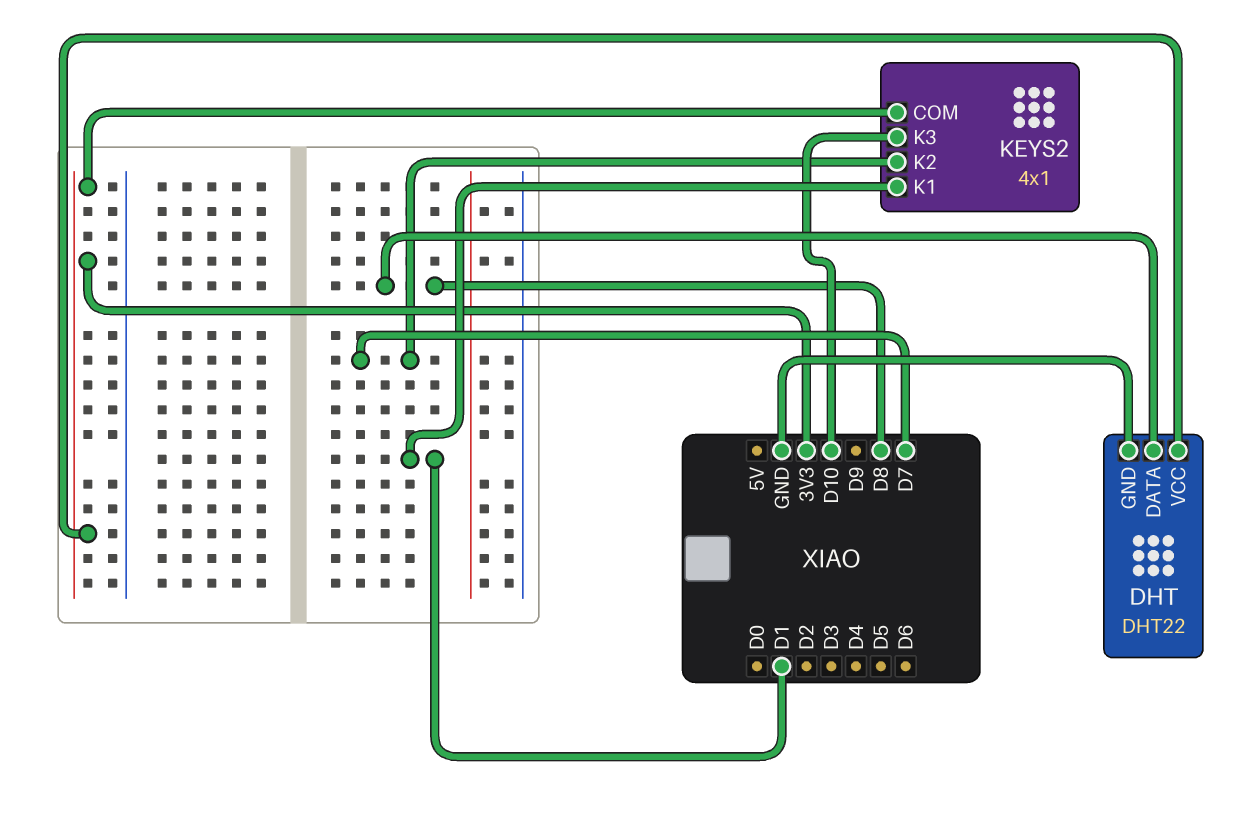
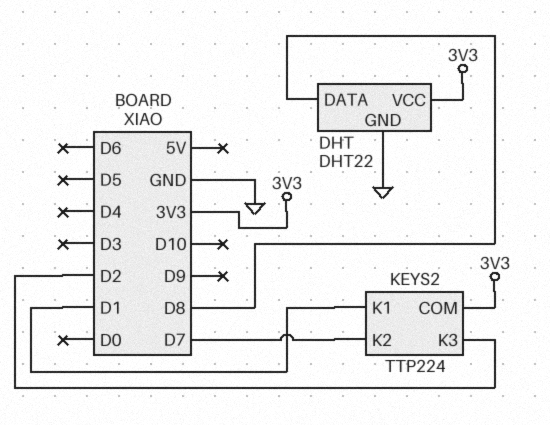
KEYS2: 4x1 -> TTP224
KEYS2 pin K3: D10 -> D2

